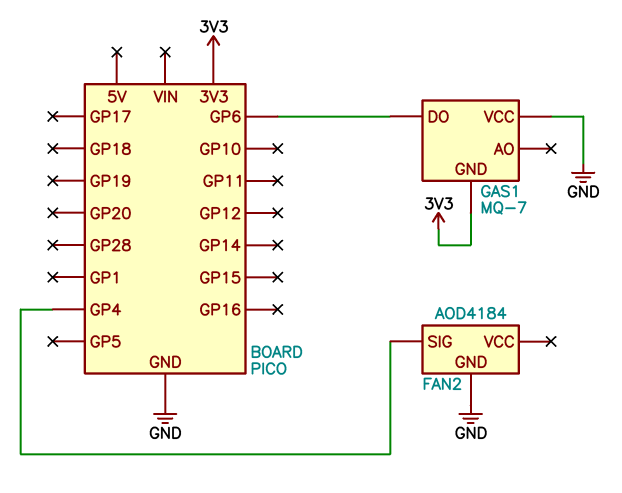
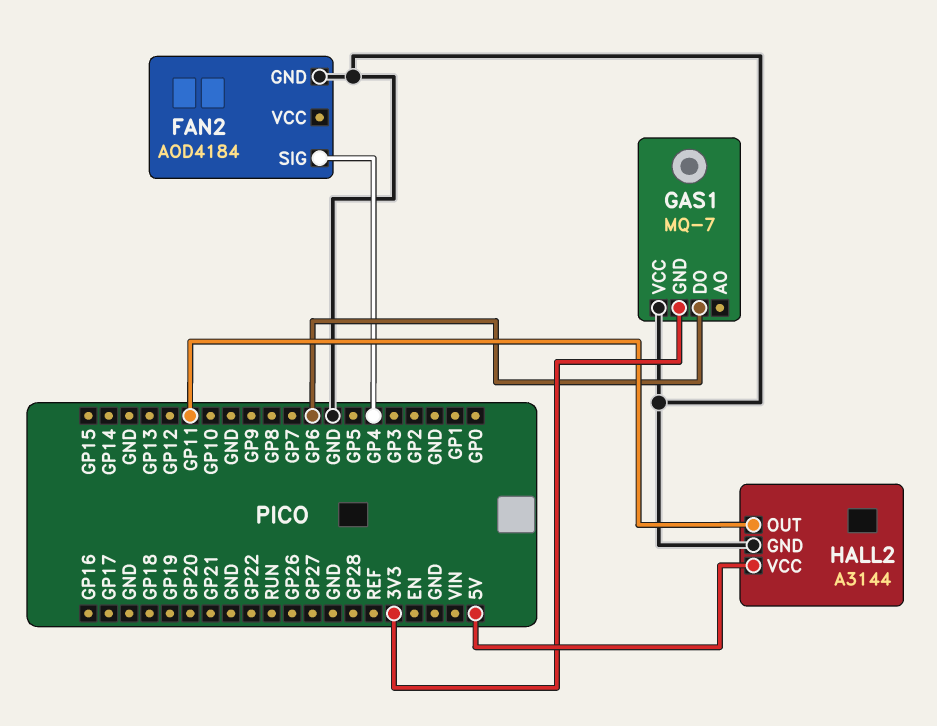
HALL2: none -> A3144
HALL2 pin GND: none -> GND
HALL2 pin OUT: none -> GP11
HALL2 pin VCC: none -> 5V

